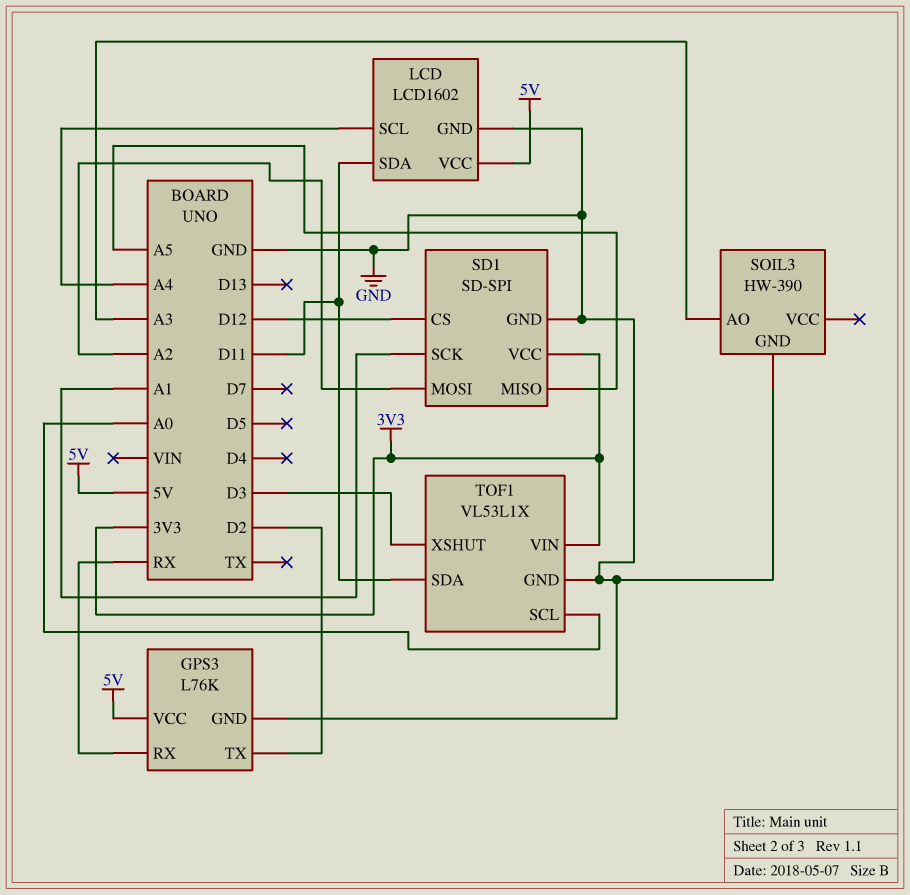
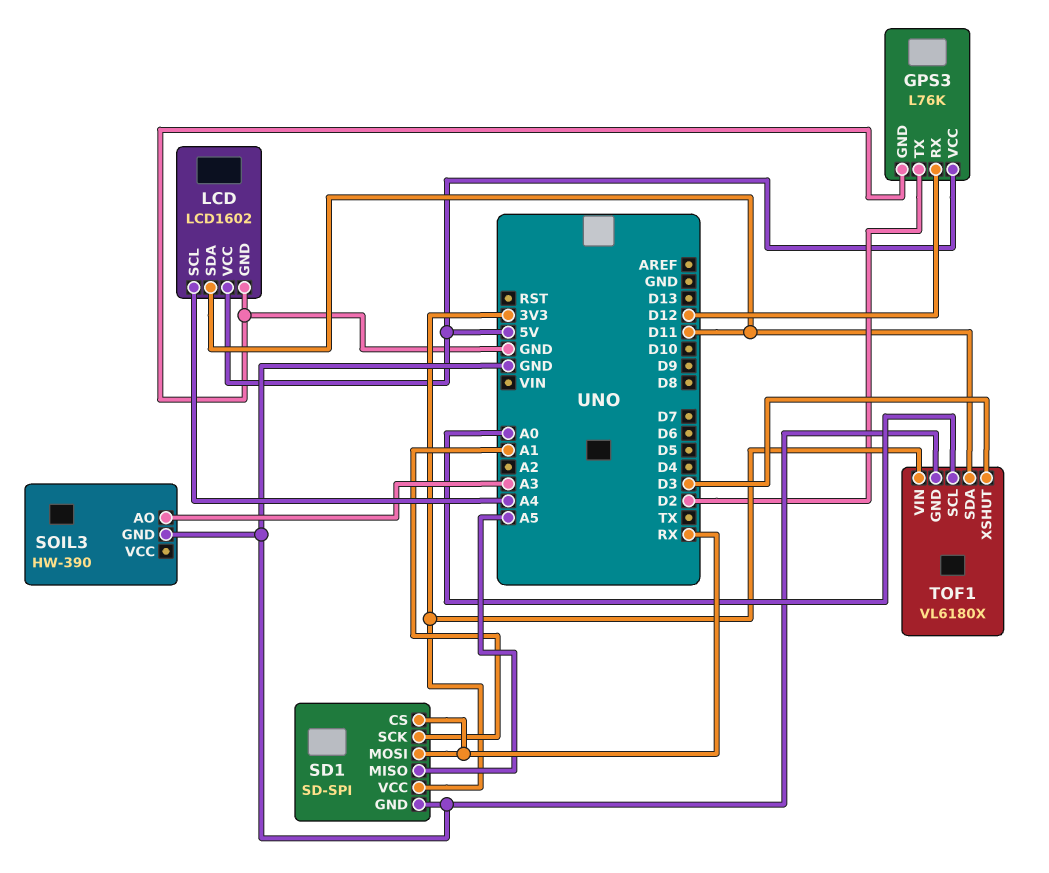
GPS3 pin RX: RX -> D12
SD1 pin CS: D12 -> RX
SD1 pin MOSI: A2 -> RX
TOF1: VL53L1X -> VL6180X

